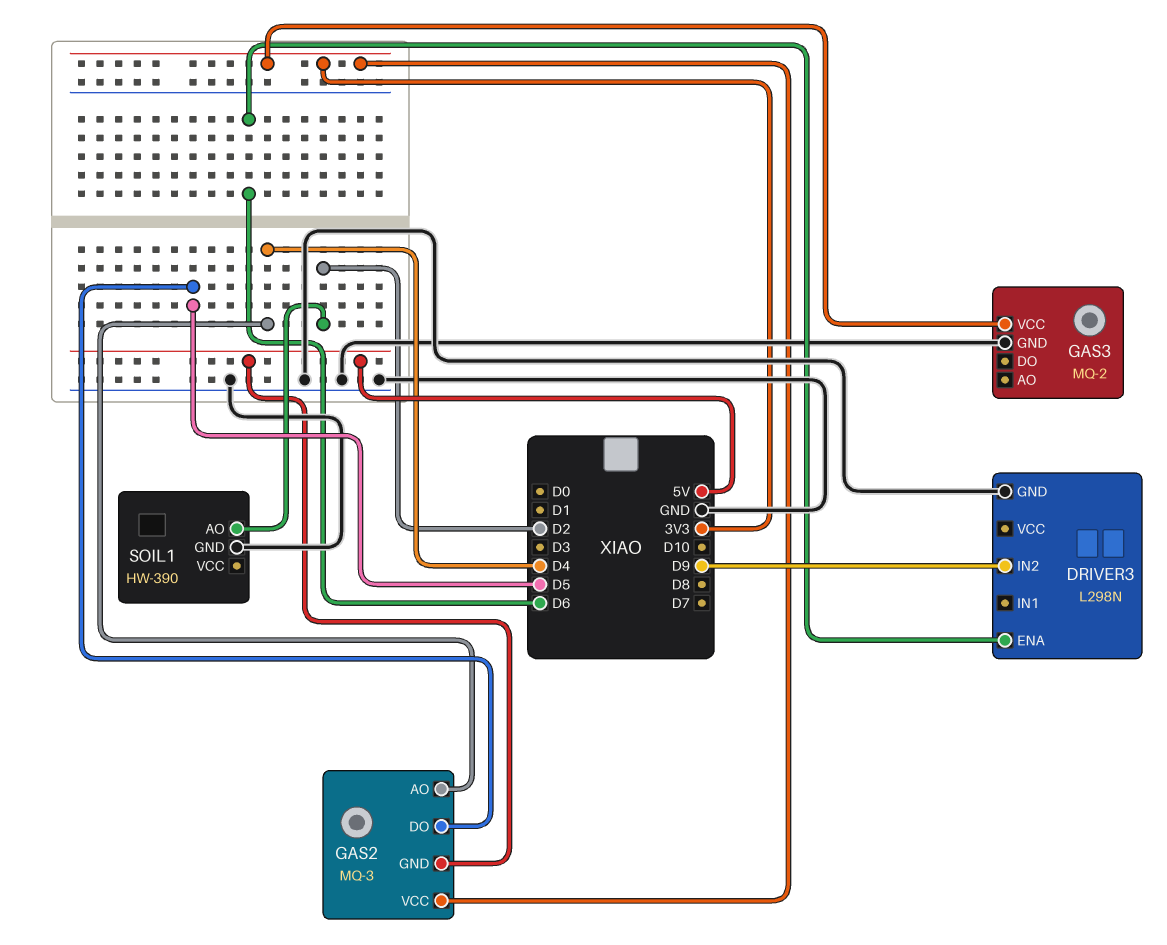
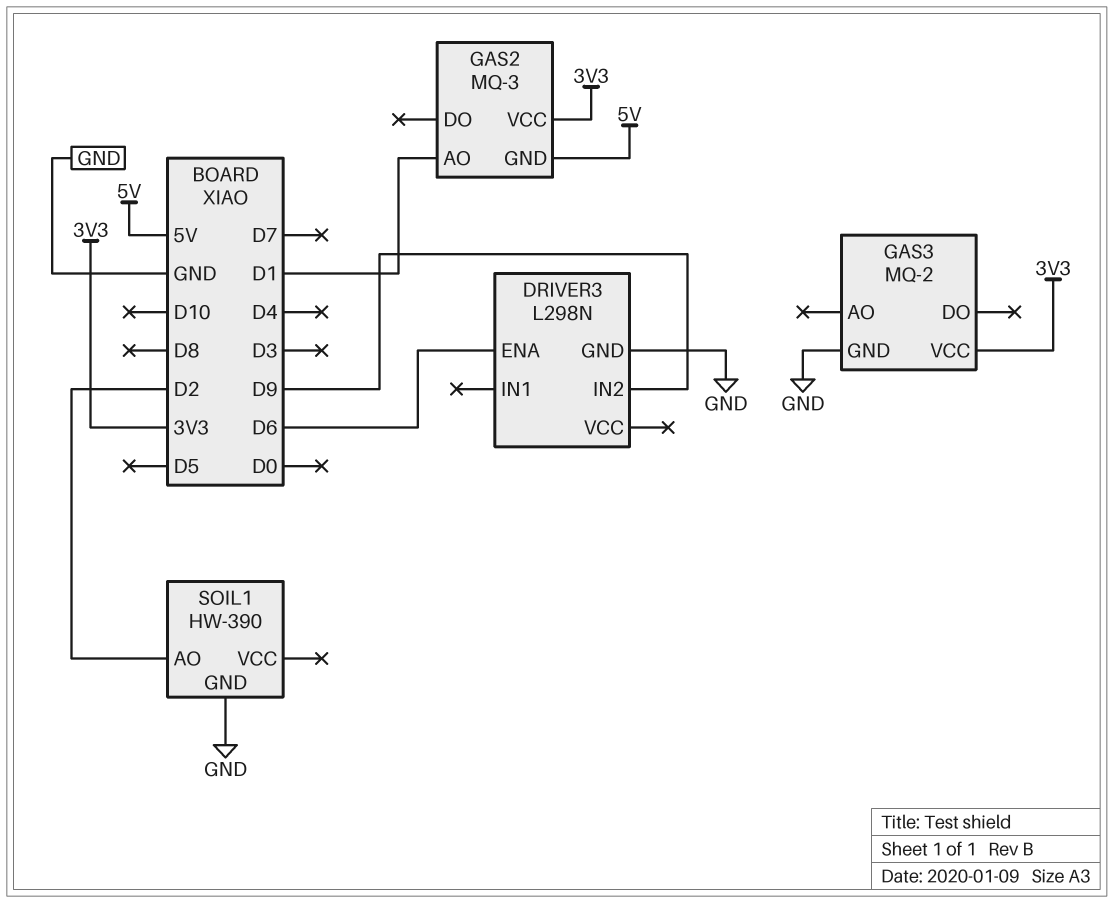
GAS2 pin AO: D4 -> D1
GAS2 pin DO: D5 -> none

